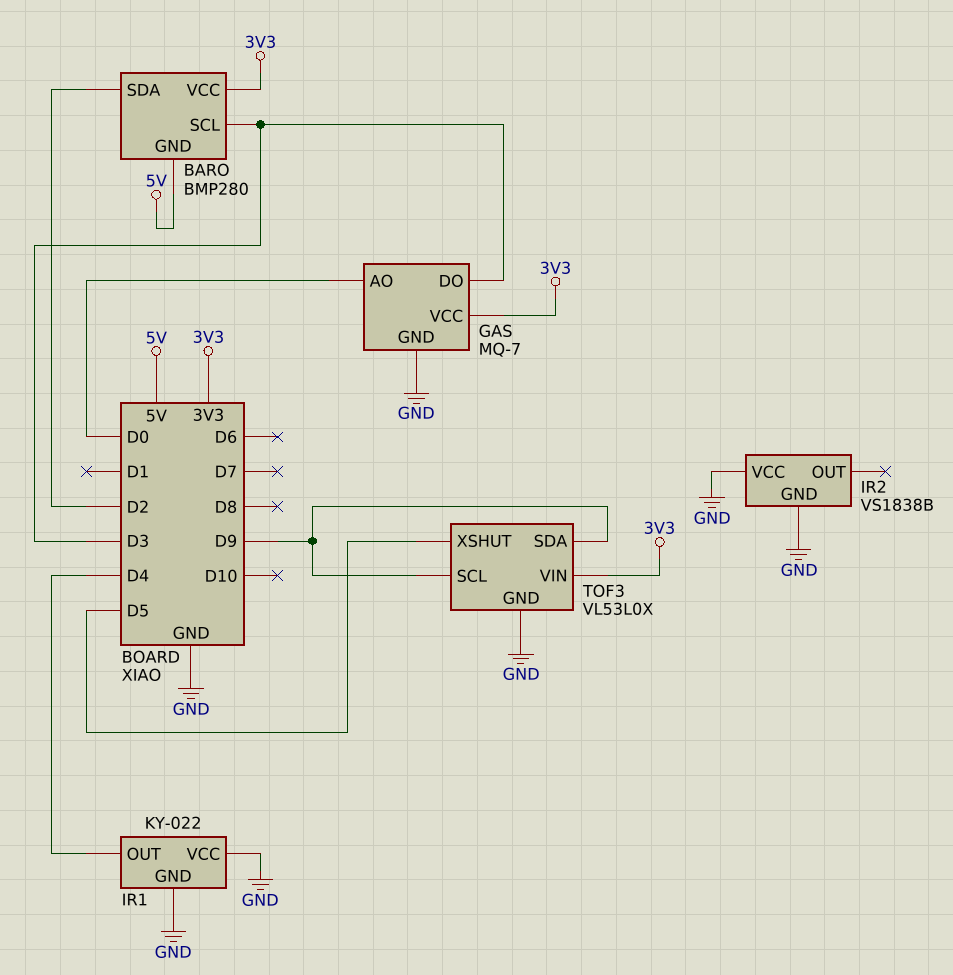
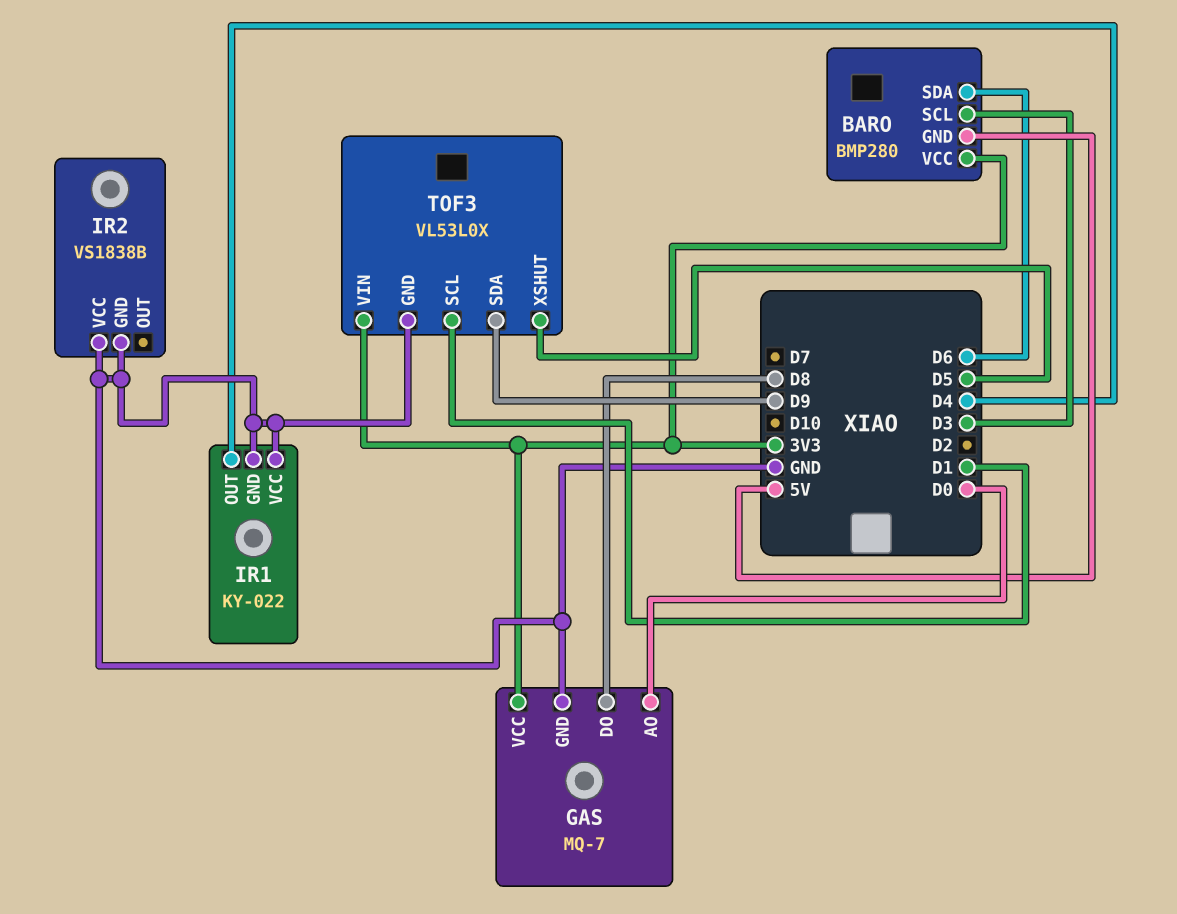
BARO pin SDA: D2 -> D6
GAS pin DO: D3 -> D8
TOF3 pin SCL: D9 -> D1

